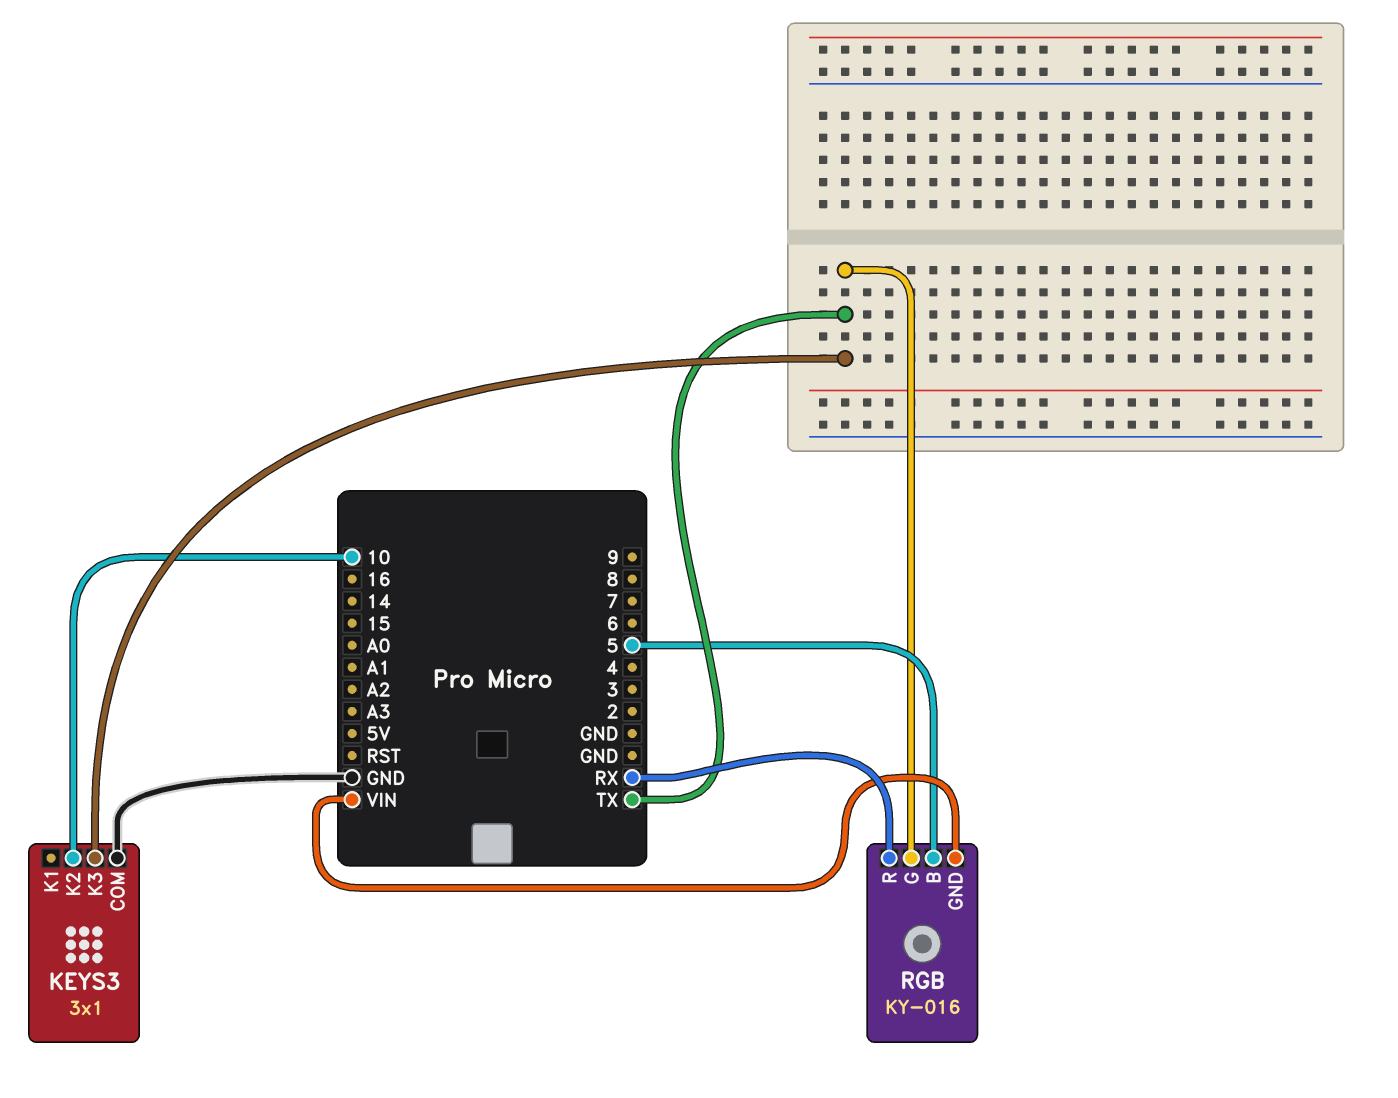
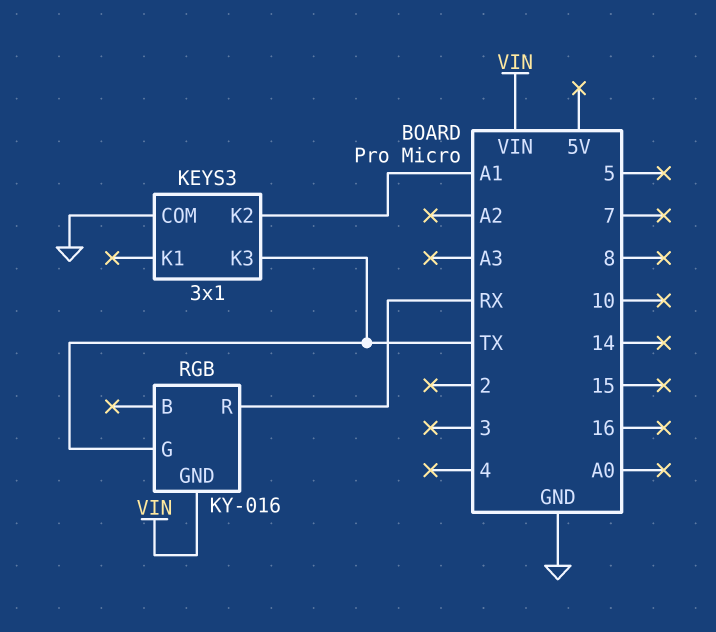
KEYS3 pin K2: 10 -> A1
RGB pin B: 5 -> none

